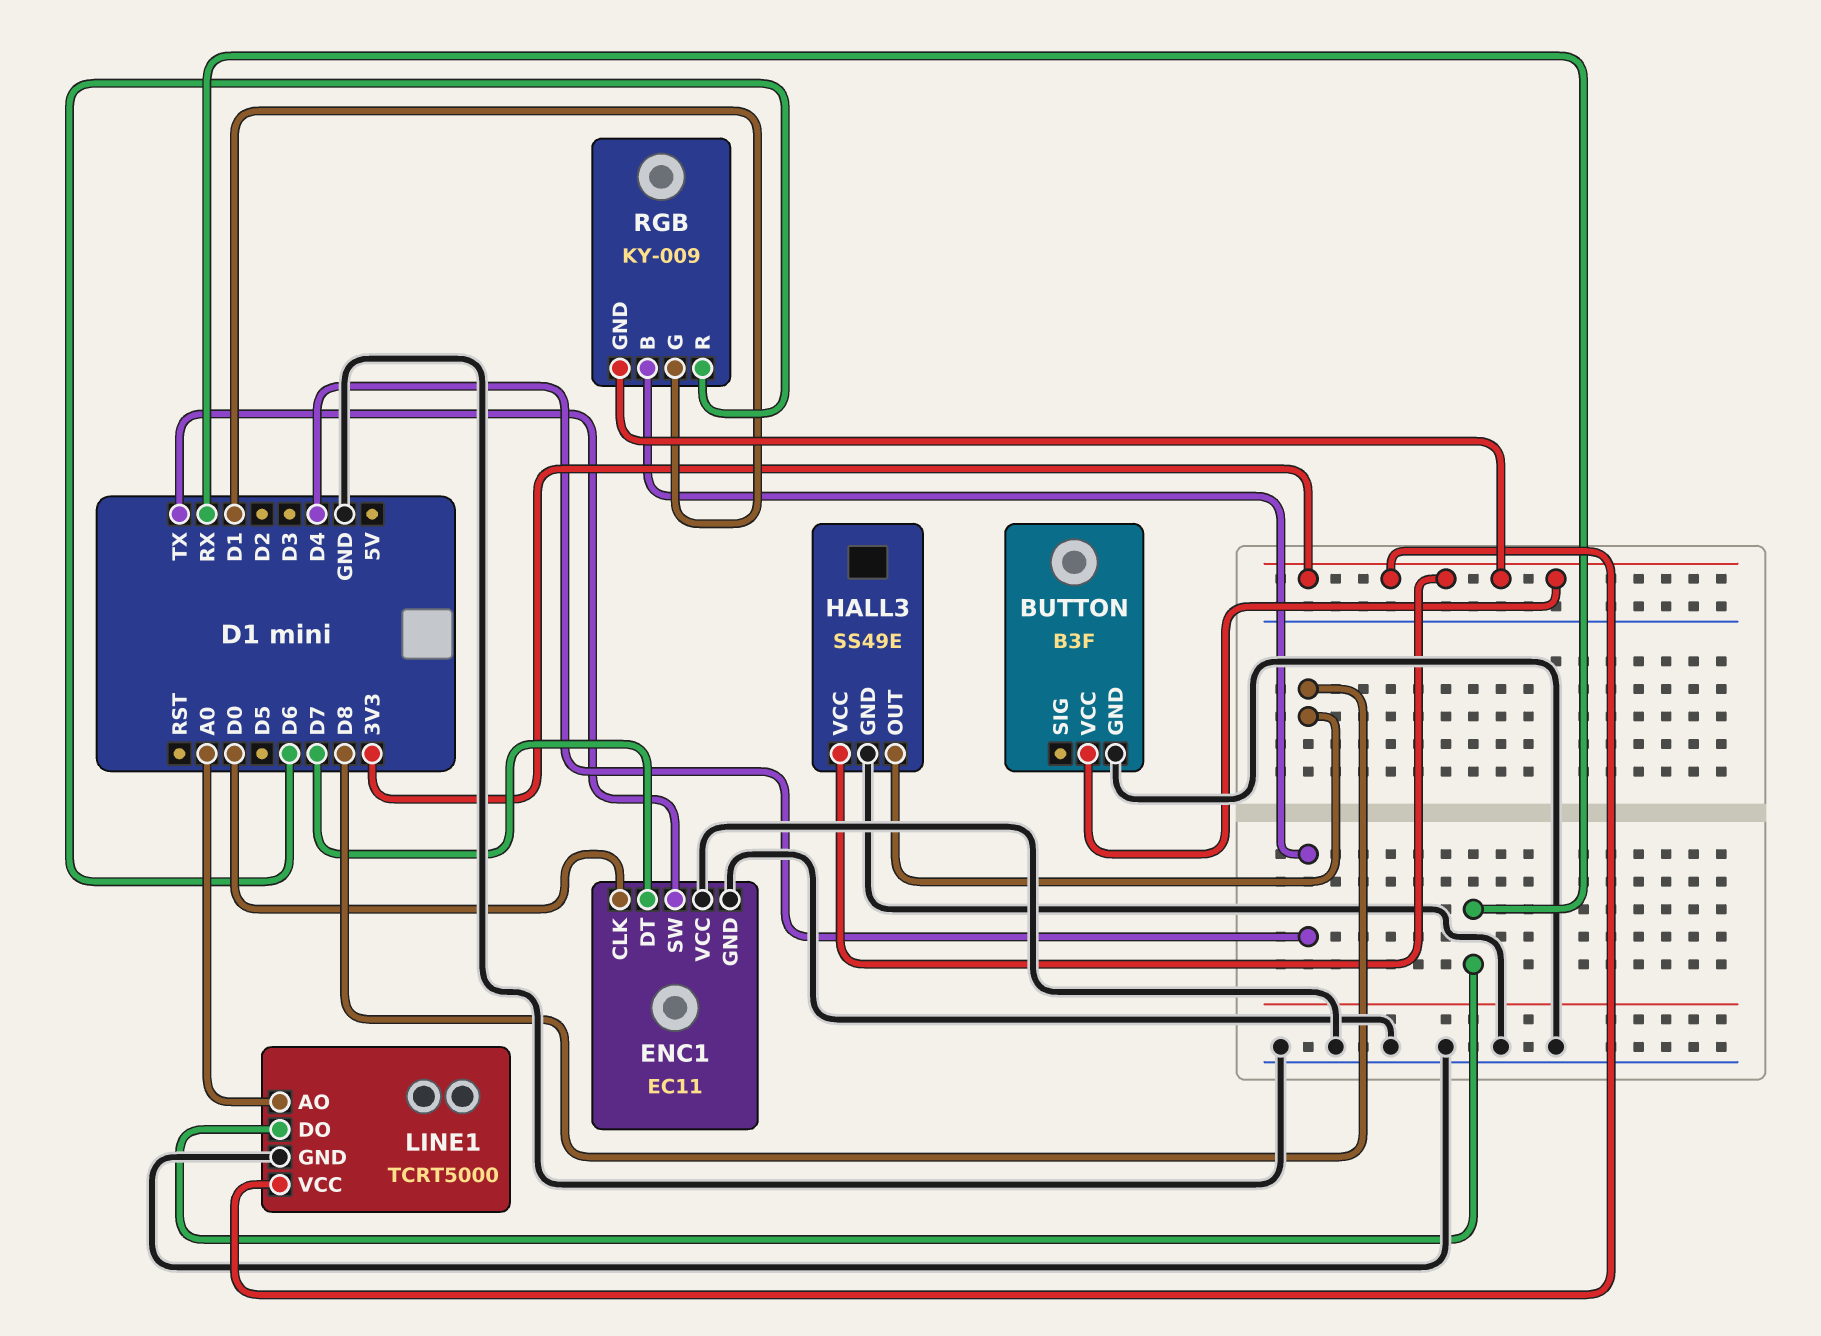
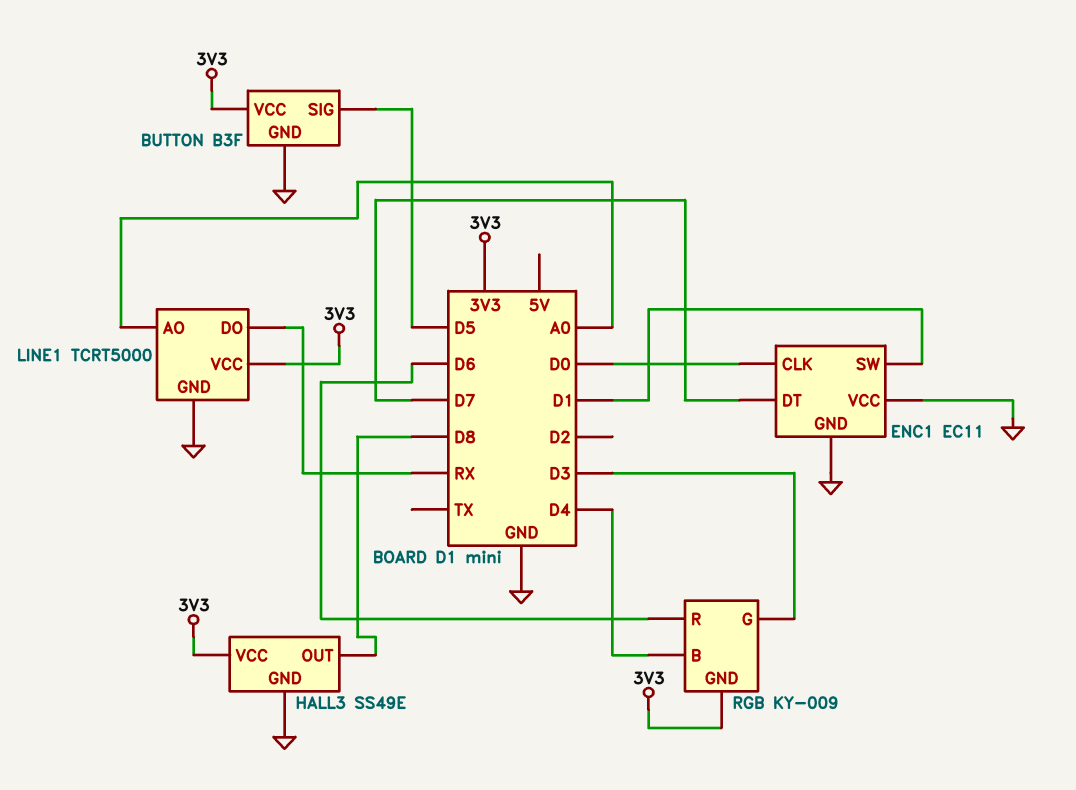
BUTTON pin SIG: none -> D5
ENC1 pin SW: TX -> D1
RGB pin G: D1 -> D3

